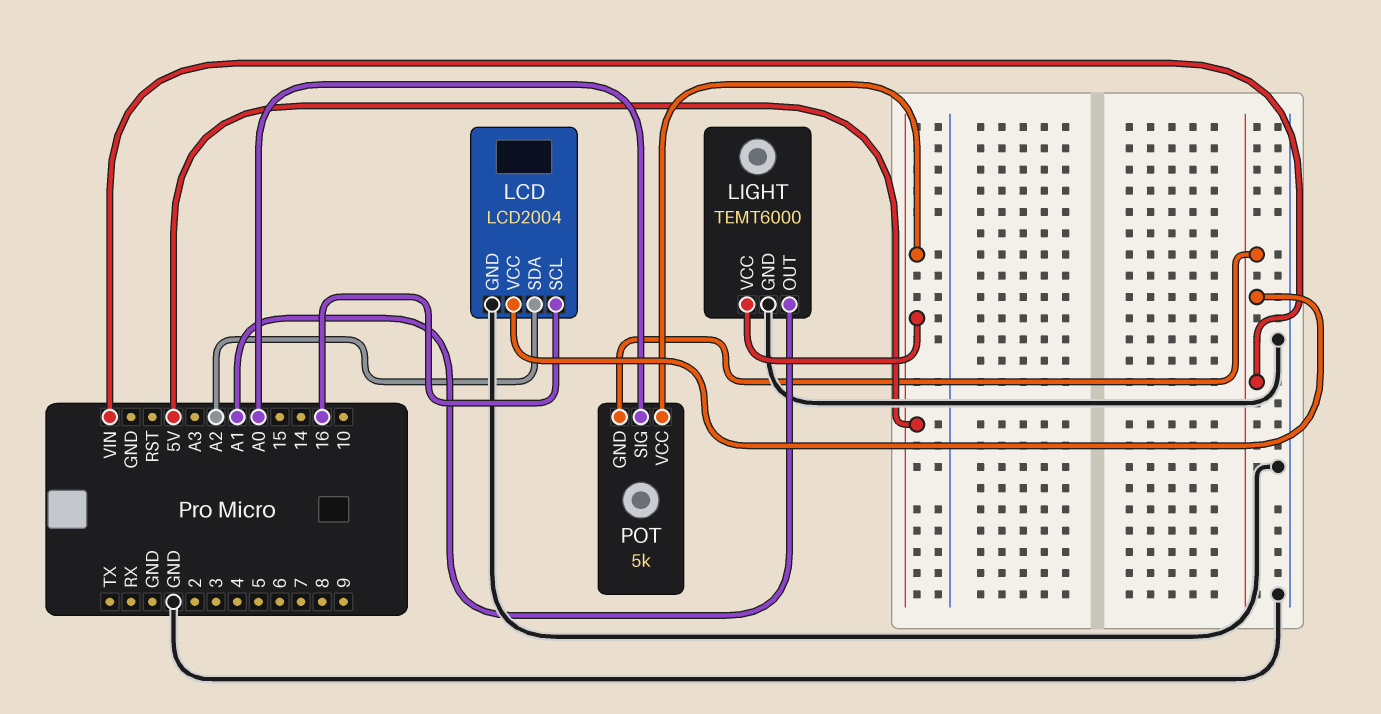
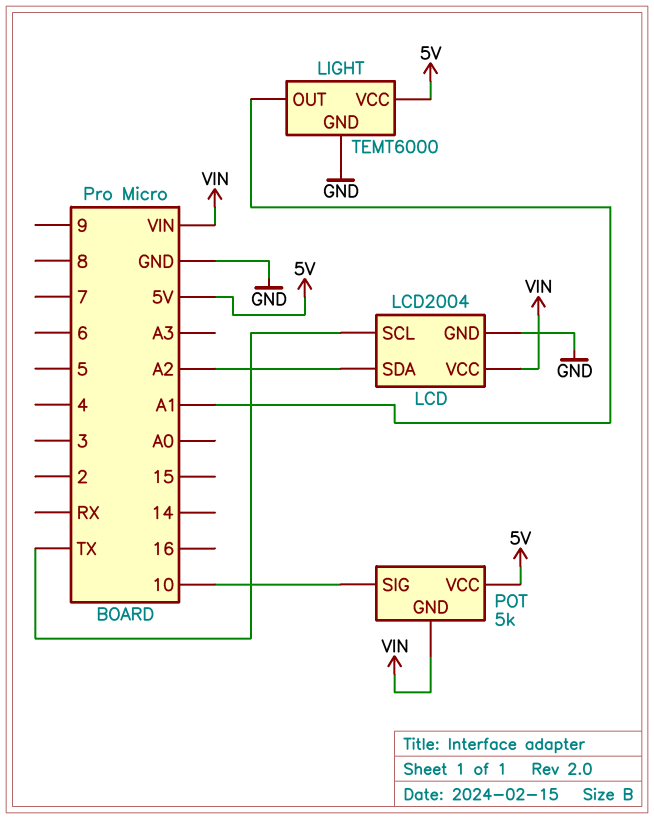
LCD pin SCL: 16 -> TX
POT pin SIG: A0 -> 10

